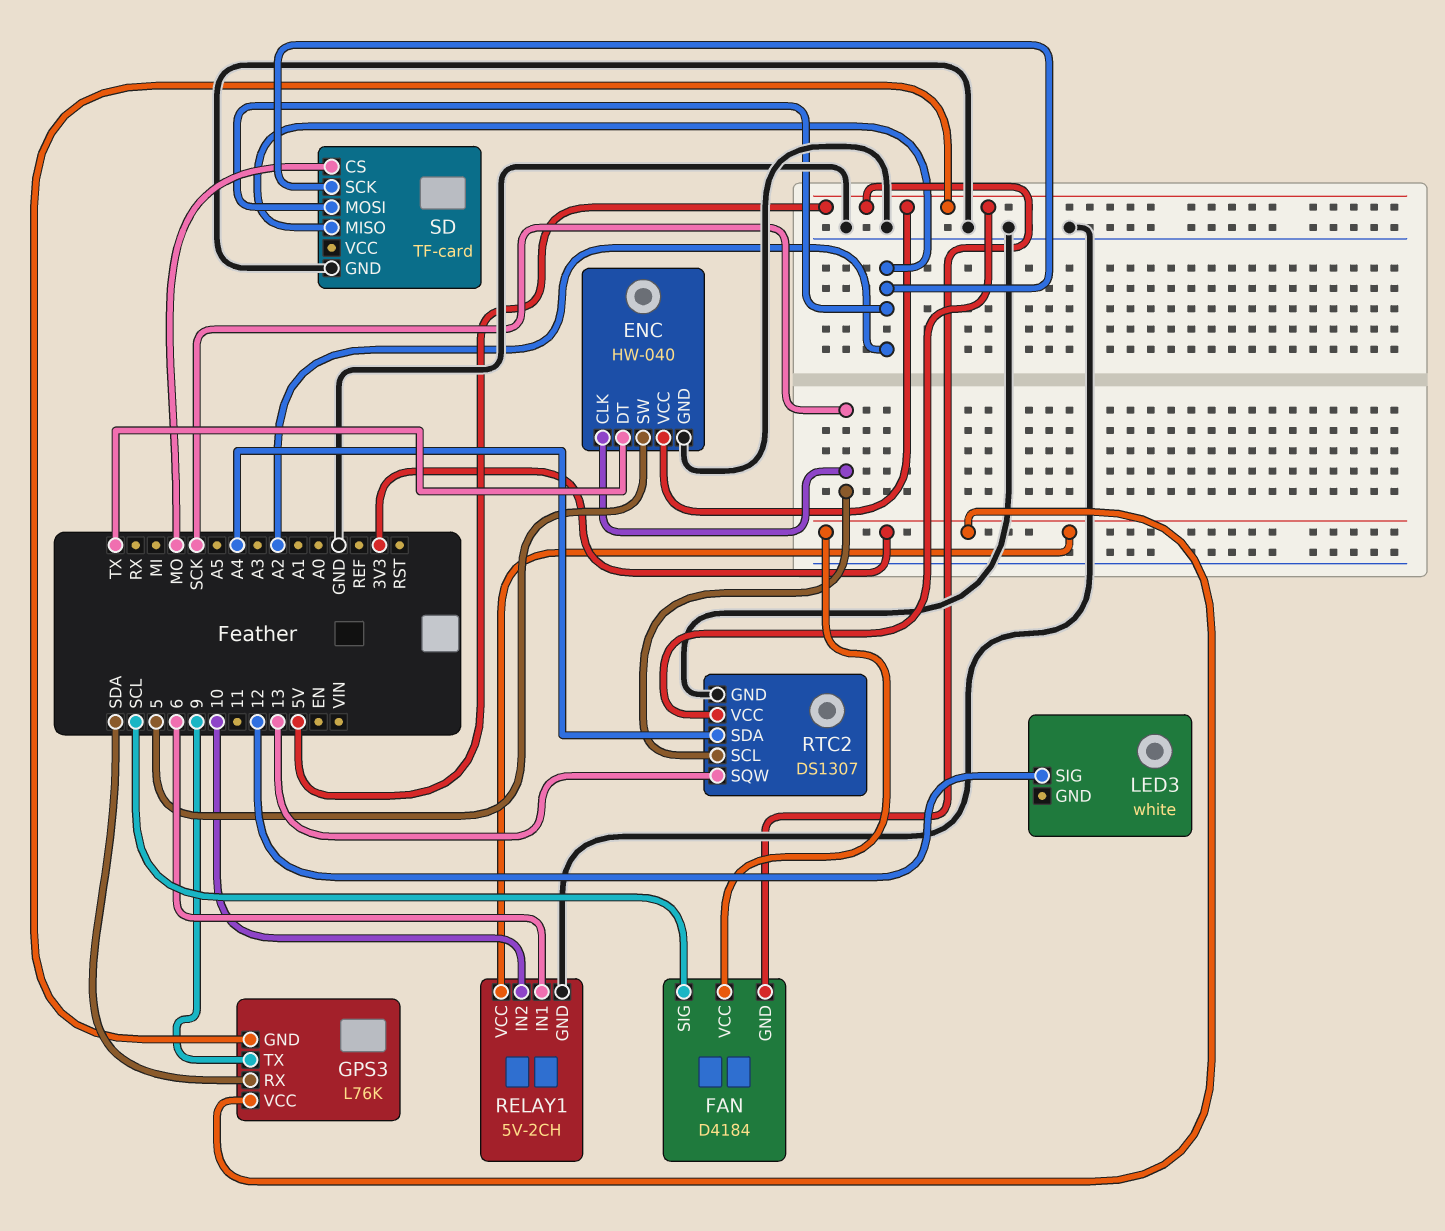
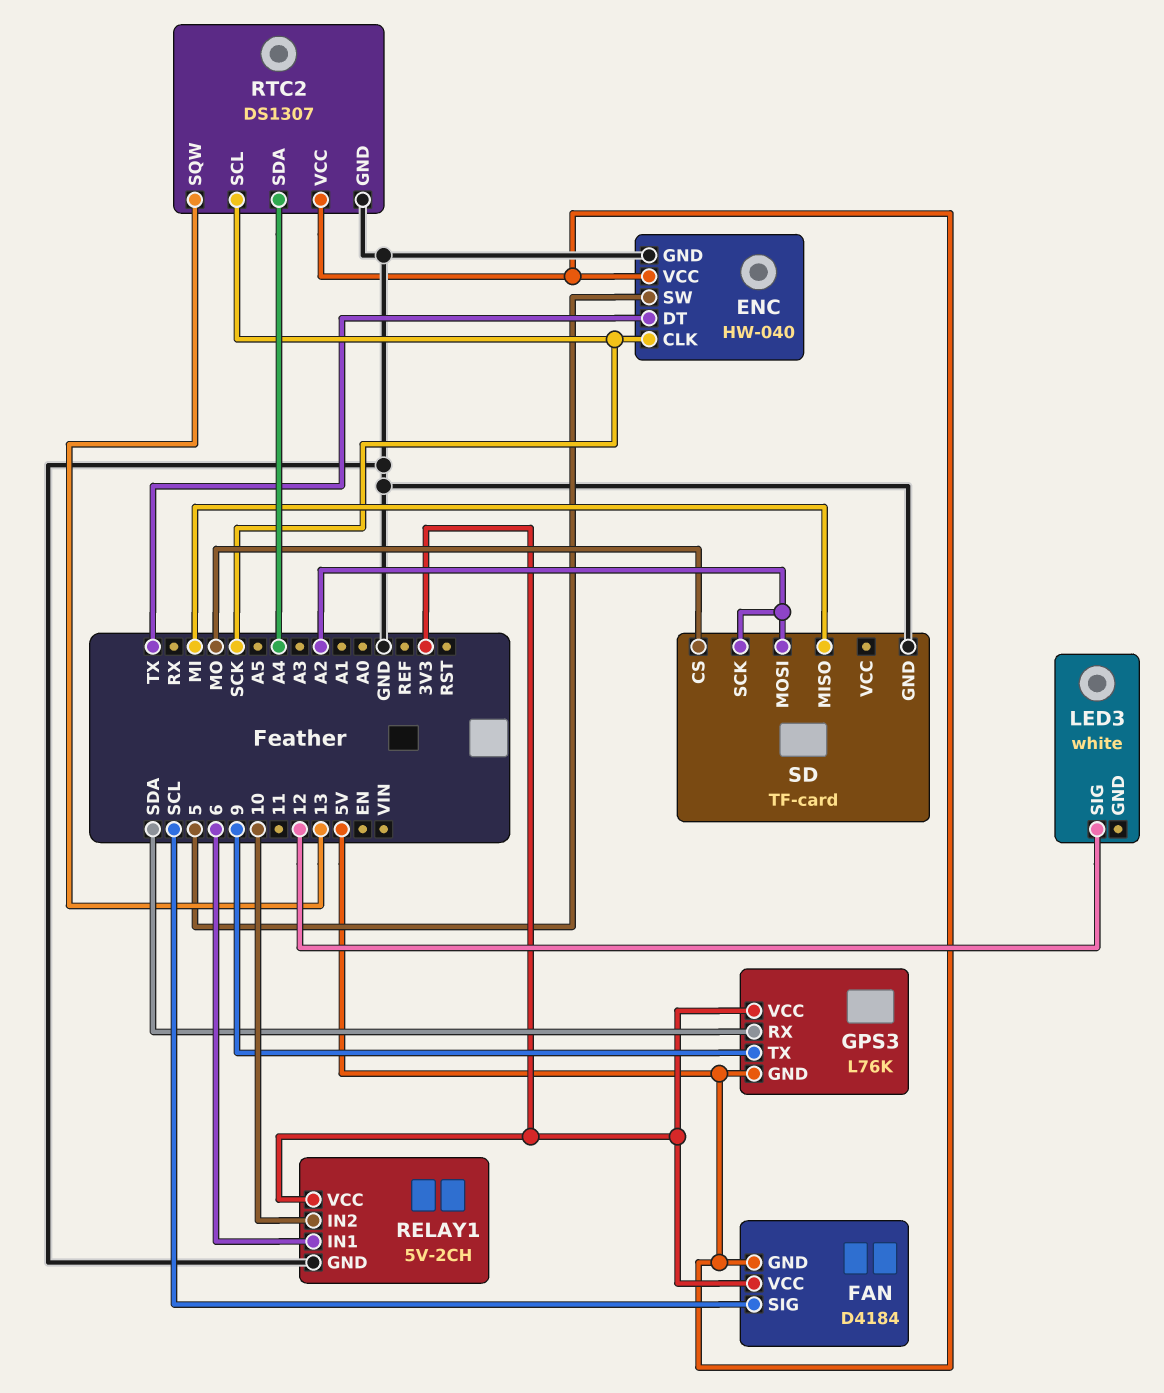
SD pin MISO: A2 -> MI

